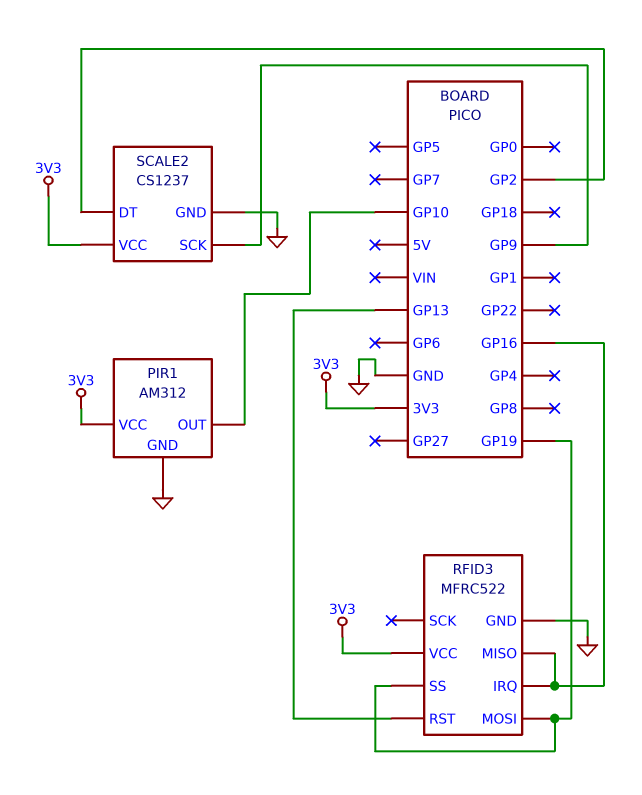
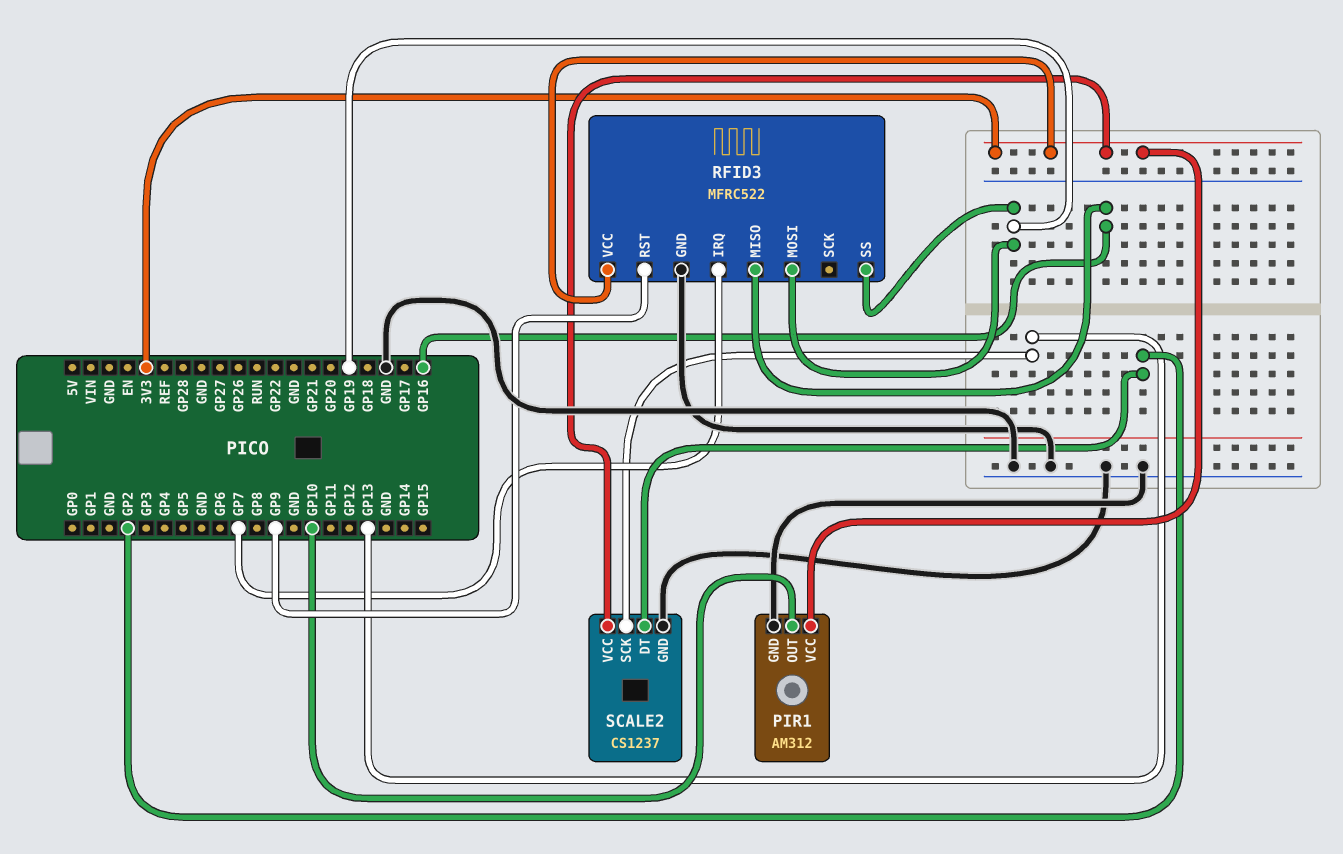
RFID3 pin IRQ: GP16 -> GP7
RFID3 pin RST: GP13 -> GP9
SCALE2 pin SCK: GP9 -> GP13

